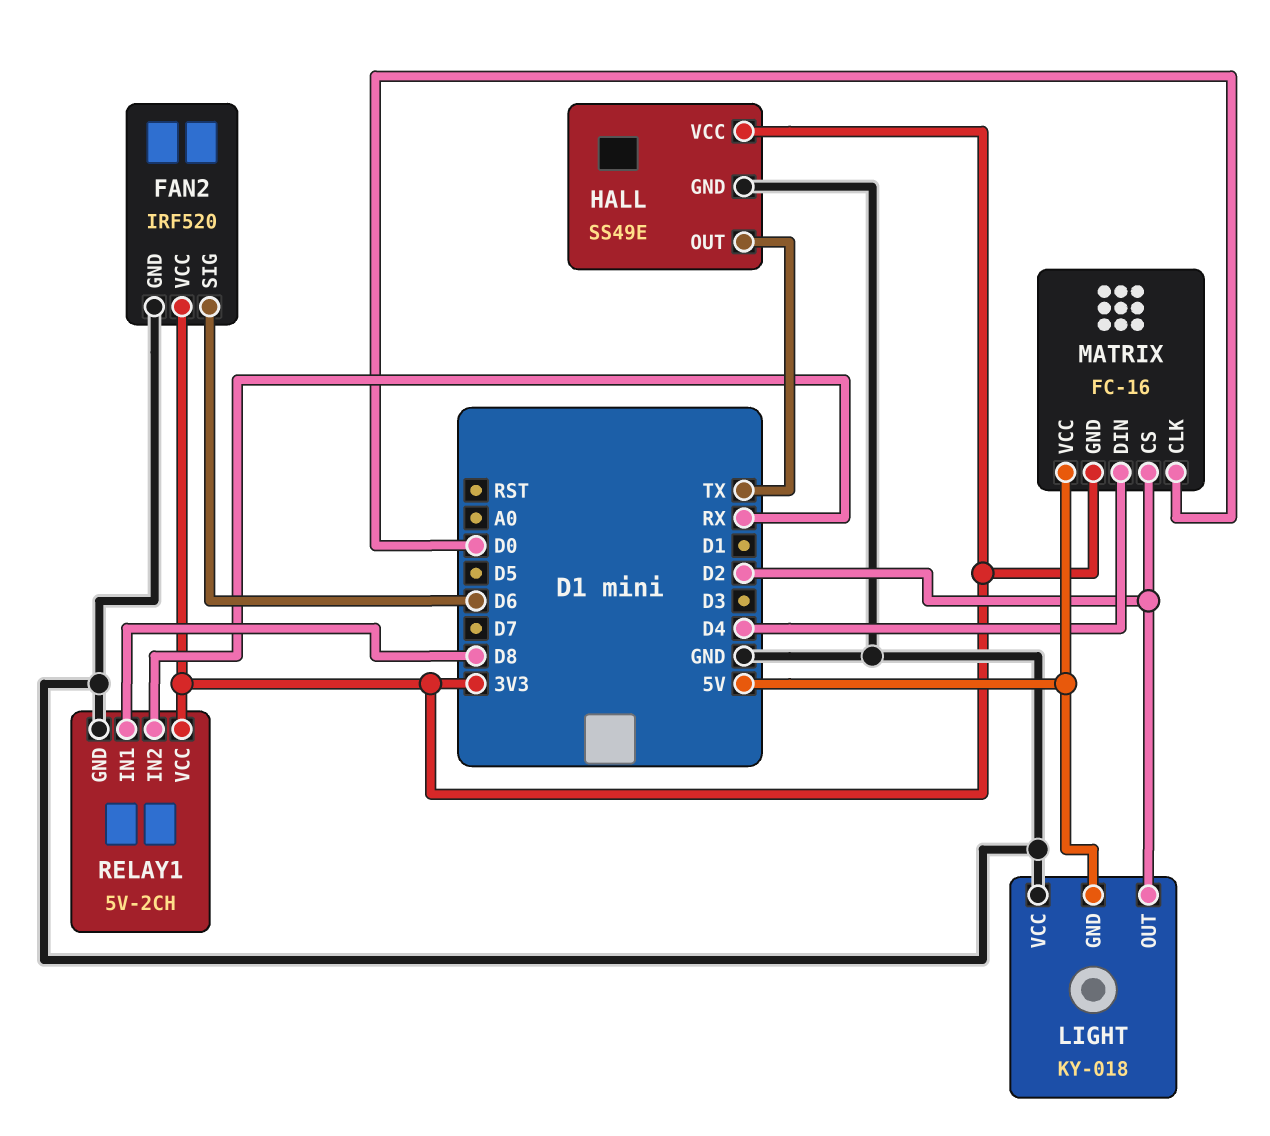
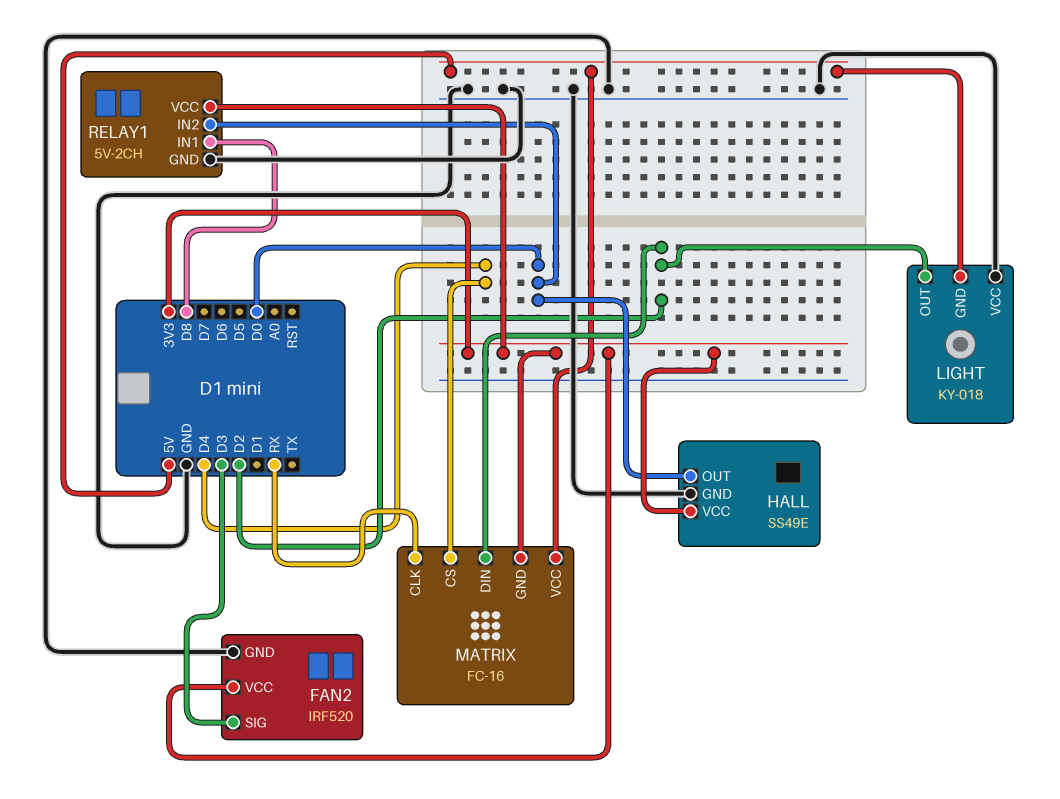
FAN2 pin SIG: D6 -> D3
HALL pin OUT: TX -> D0
MATRIX pin CLK: D0 -> RX
MATRIX pin CS: D2 -> D4
MATRIX pin DIN: D4 -> D2
RELAY1 pin IN2: RX -> D0

